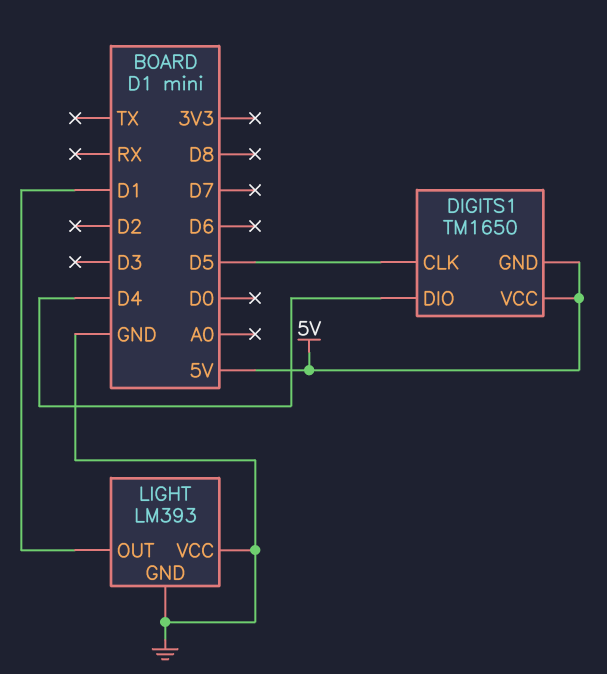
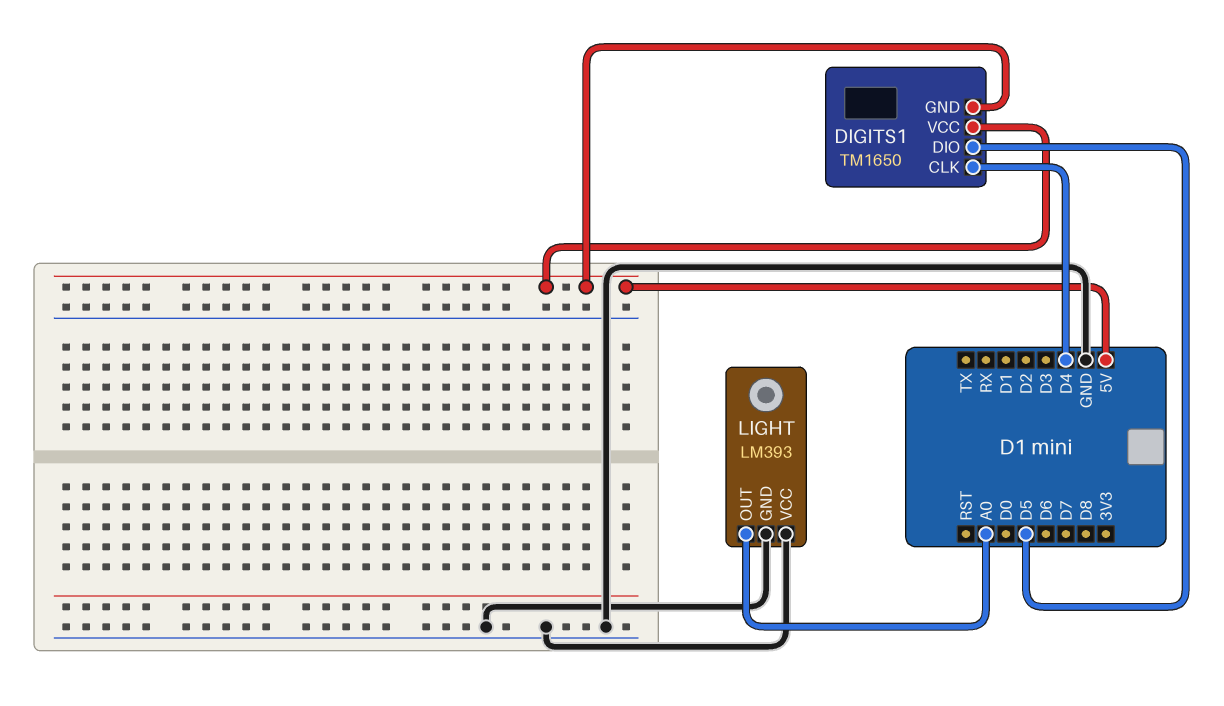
DIGITS1 pin CLK: D5 -> D4
DIGITS1 pin DIO: D4 -> D5
LIGHT pin OUT: D1 -> A0

